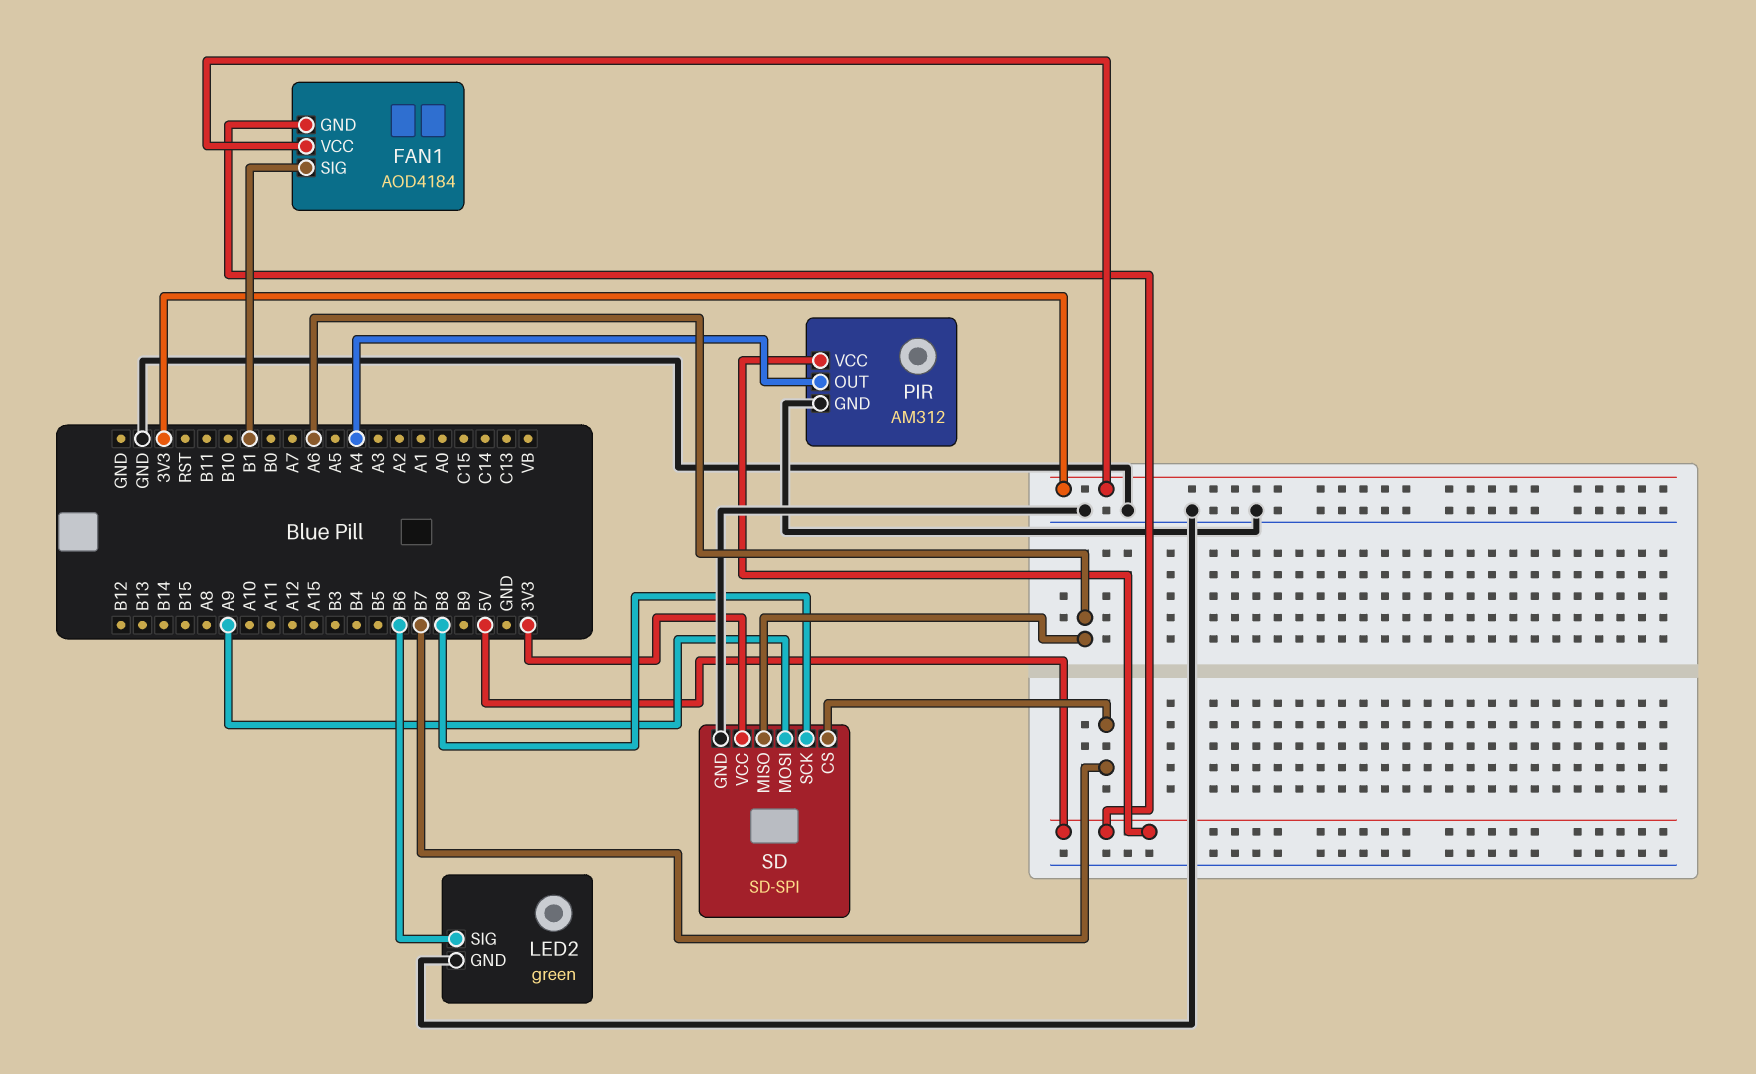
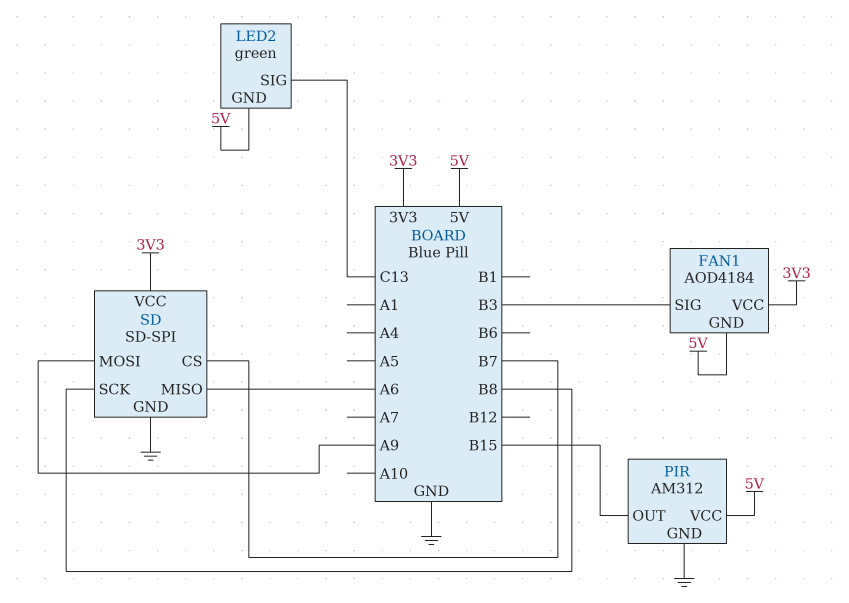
FAN1 pin SIG: B1 -> B3
LED2 pin GND: GND -> 5V
LED2 pin SIG: B6 -> C13
PIR pin OUT: A4 -> B15

